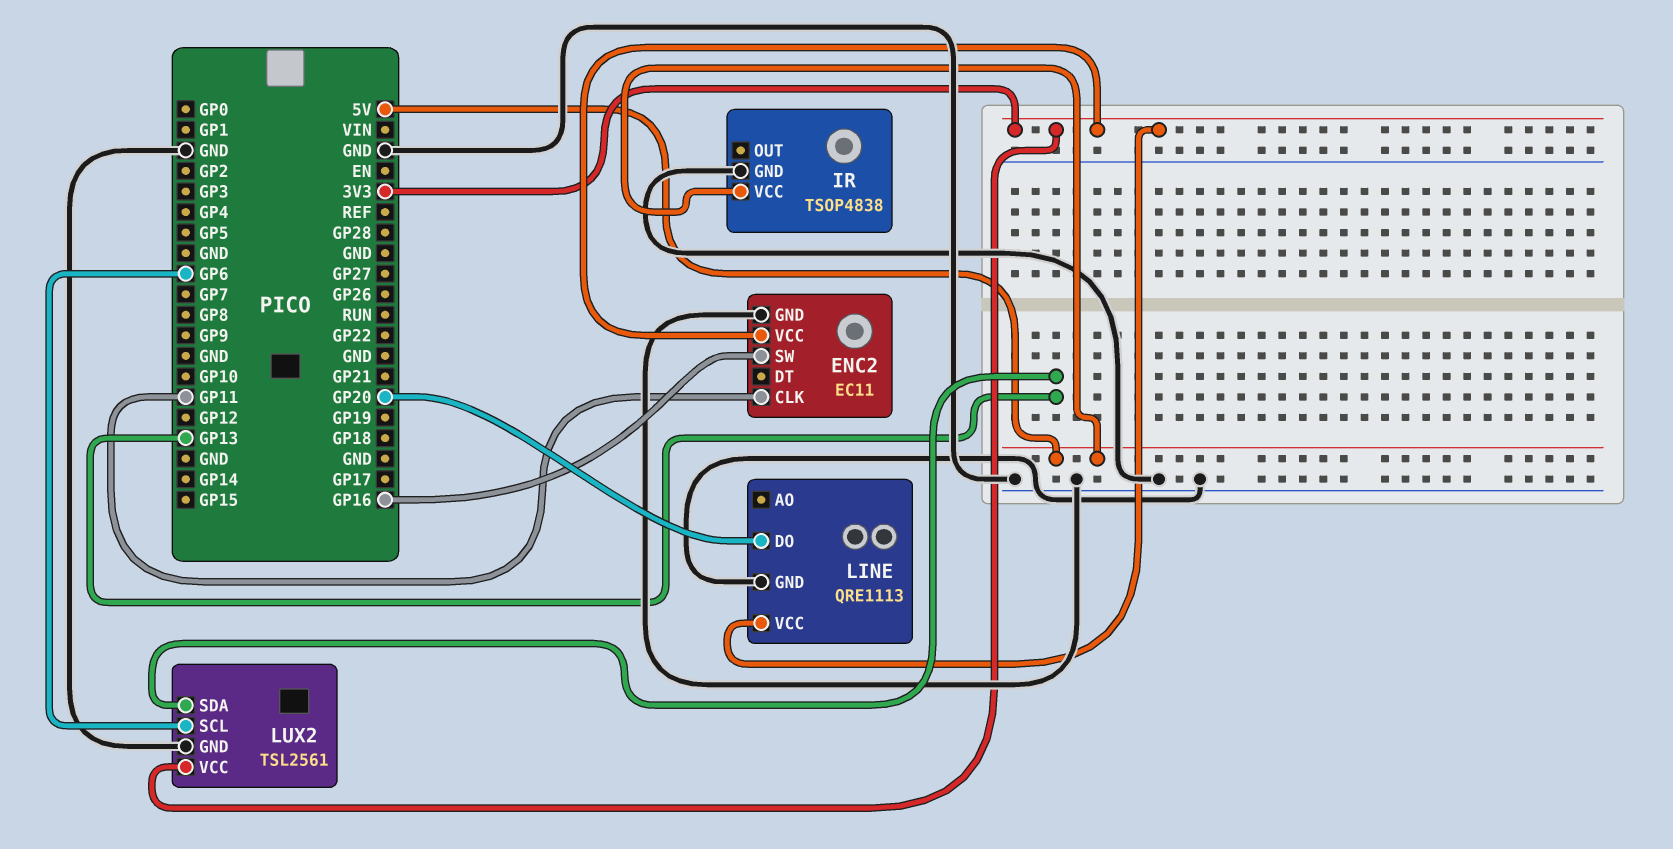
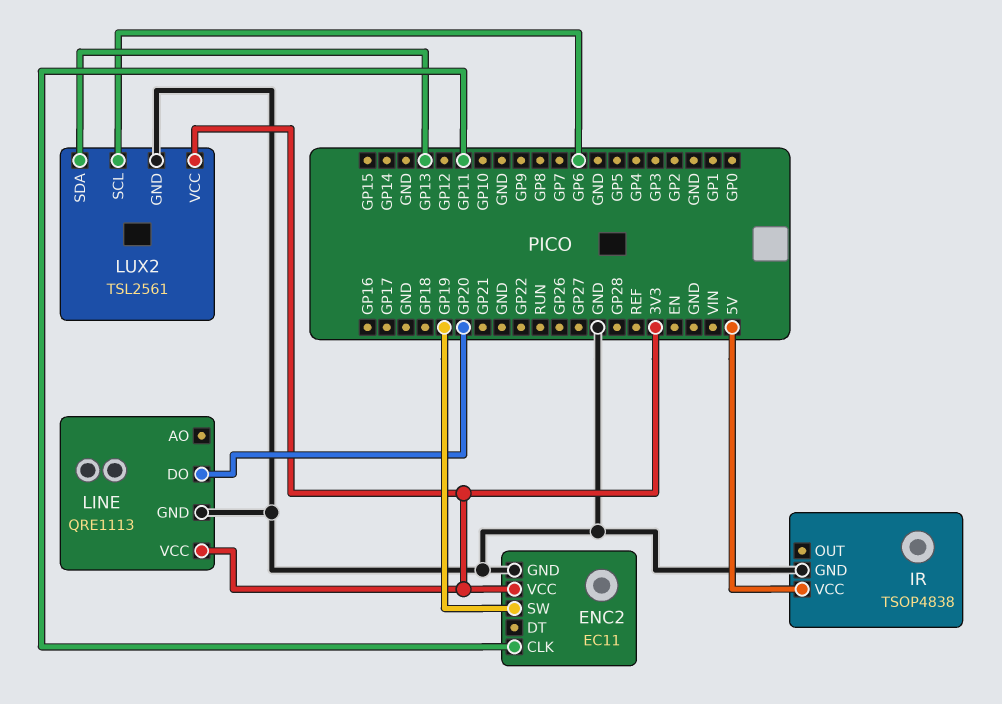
ENC2 pin SW: GP16 -> GP19

